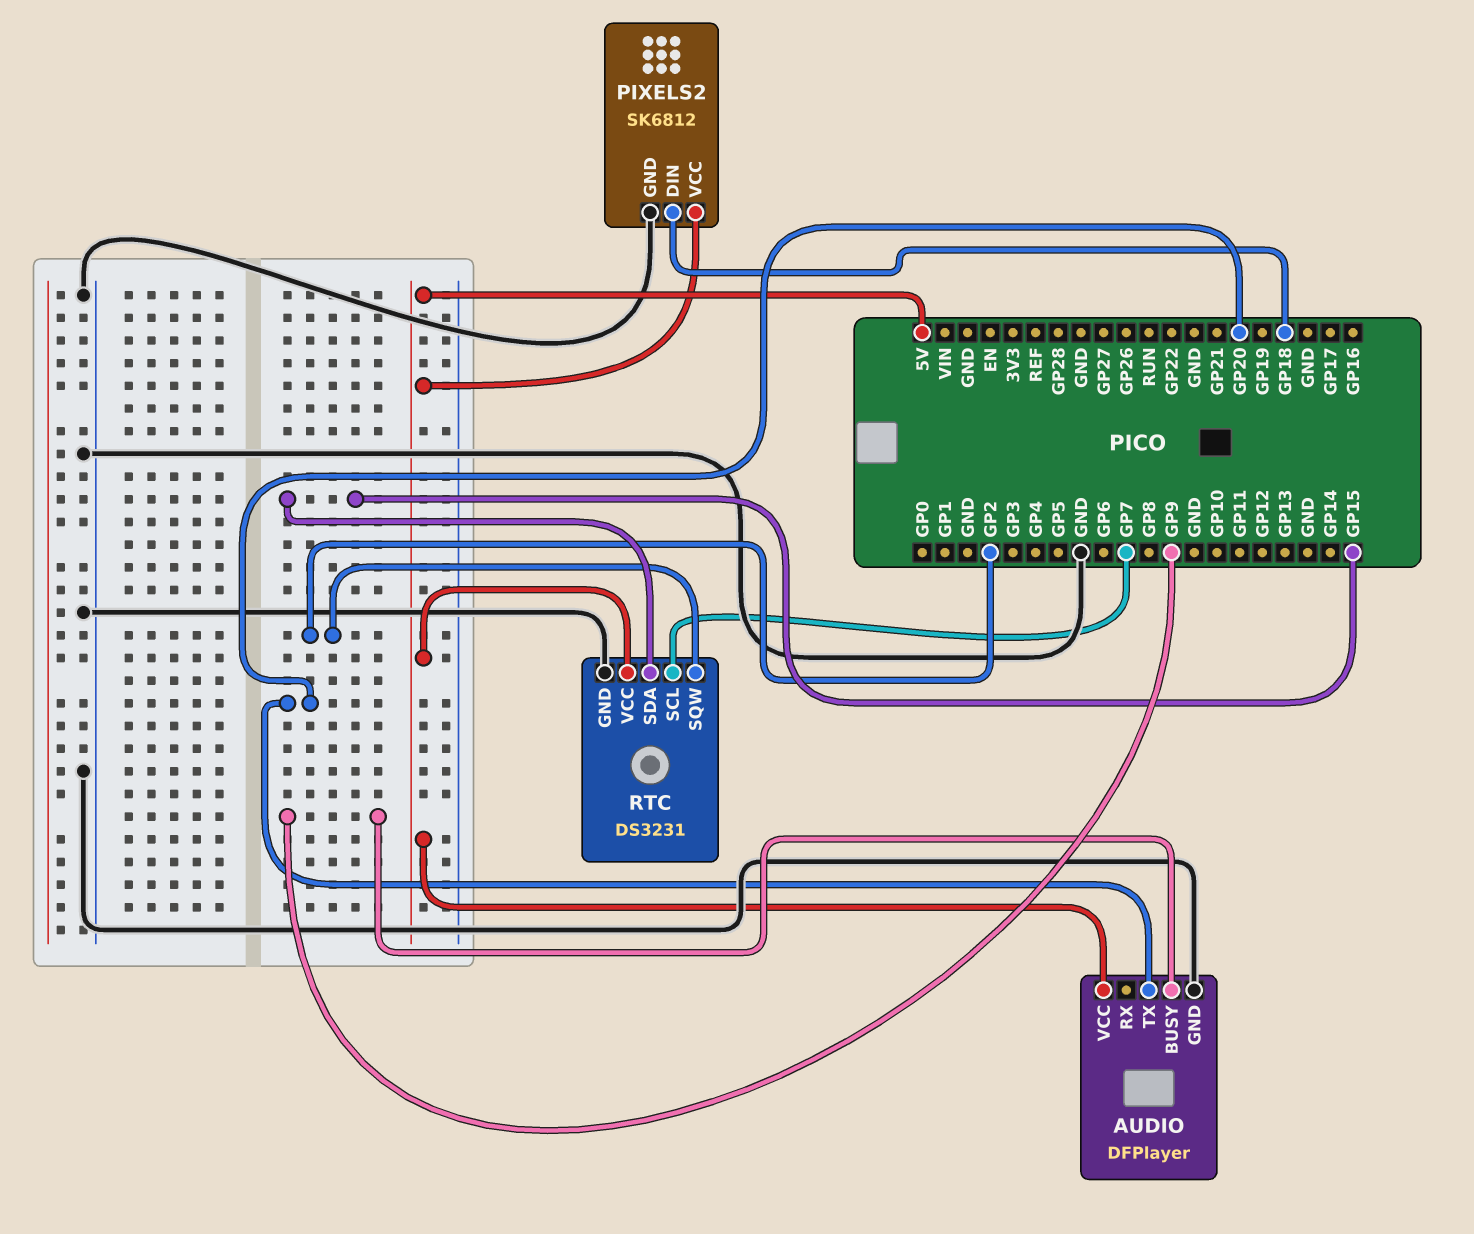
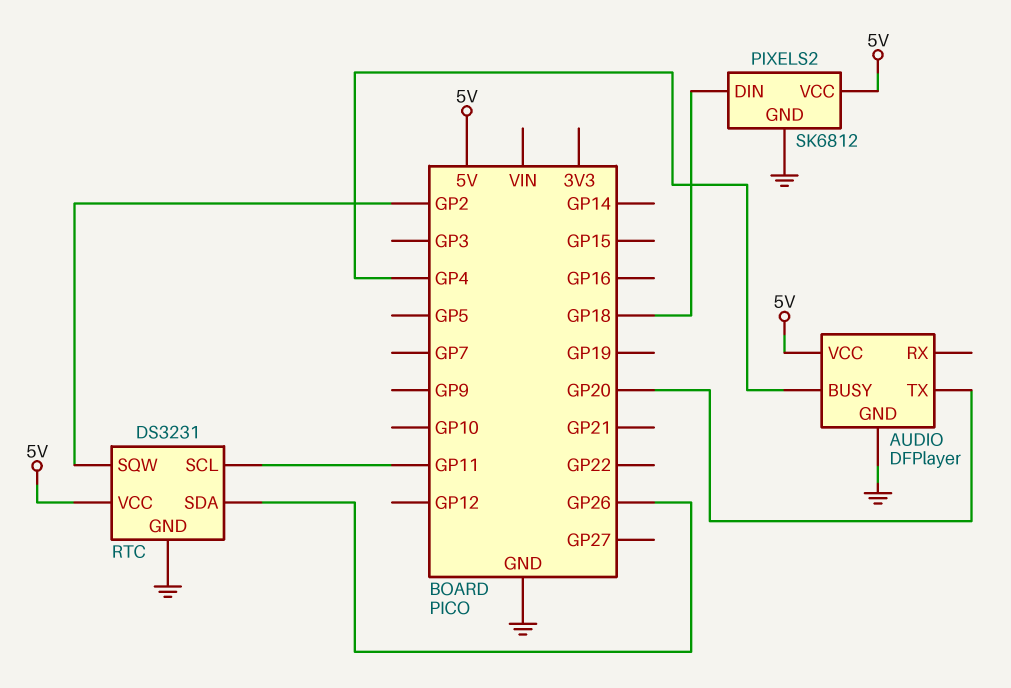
AUDIO pin BUSY: GP9 -> GP4
RTC pin SCL: GP7 -> GP11
RTC pin SDA: GP15 -> GP26

